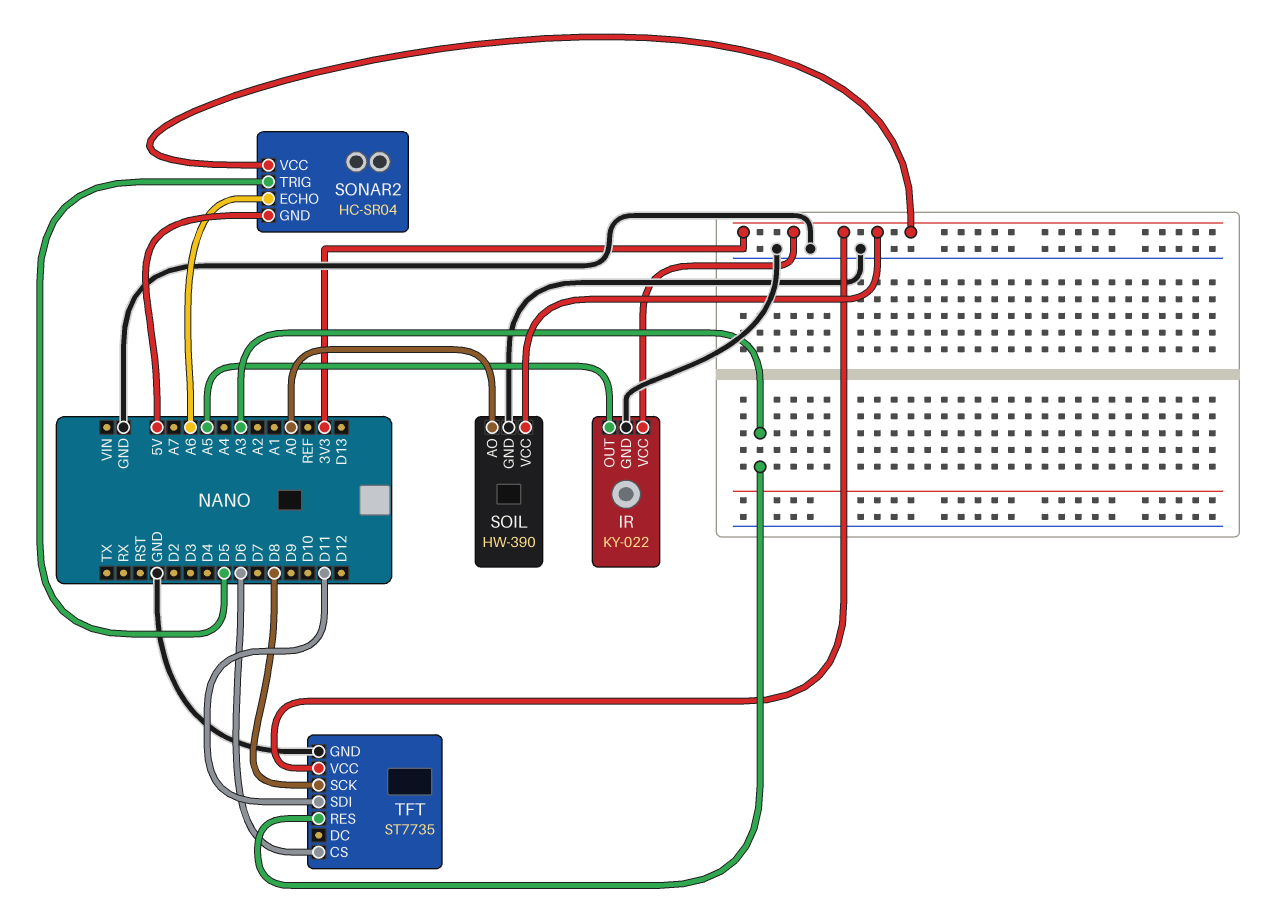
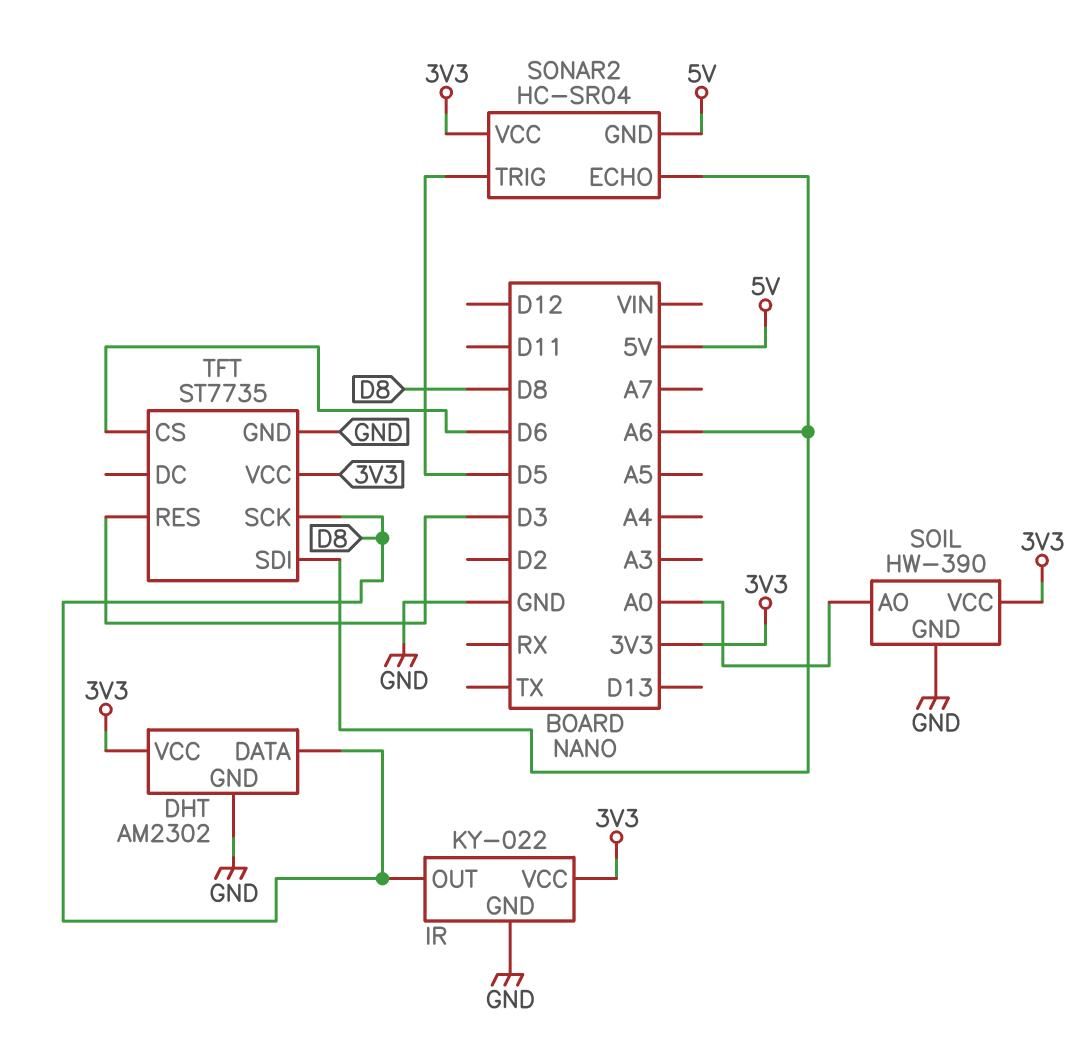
DHT: none -> AM2302
DHT pin DATA: none -> D8
DHT pin GND: none -> GND
DHT pin VCC: none -> 3V3
IR pin OUT: A5 -> D8
TFT pin RES: A3 -> D3
TFT pin SDI: D11 -> A6

